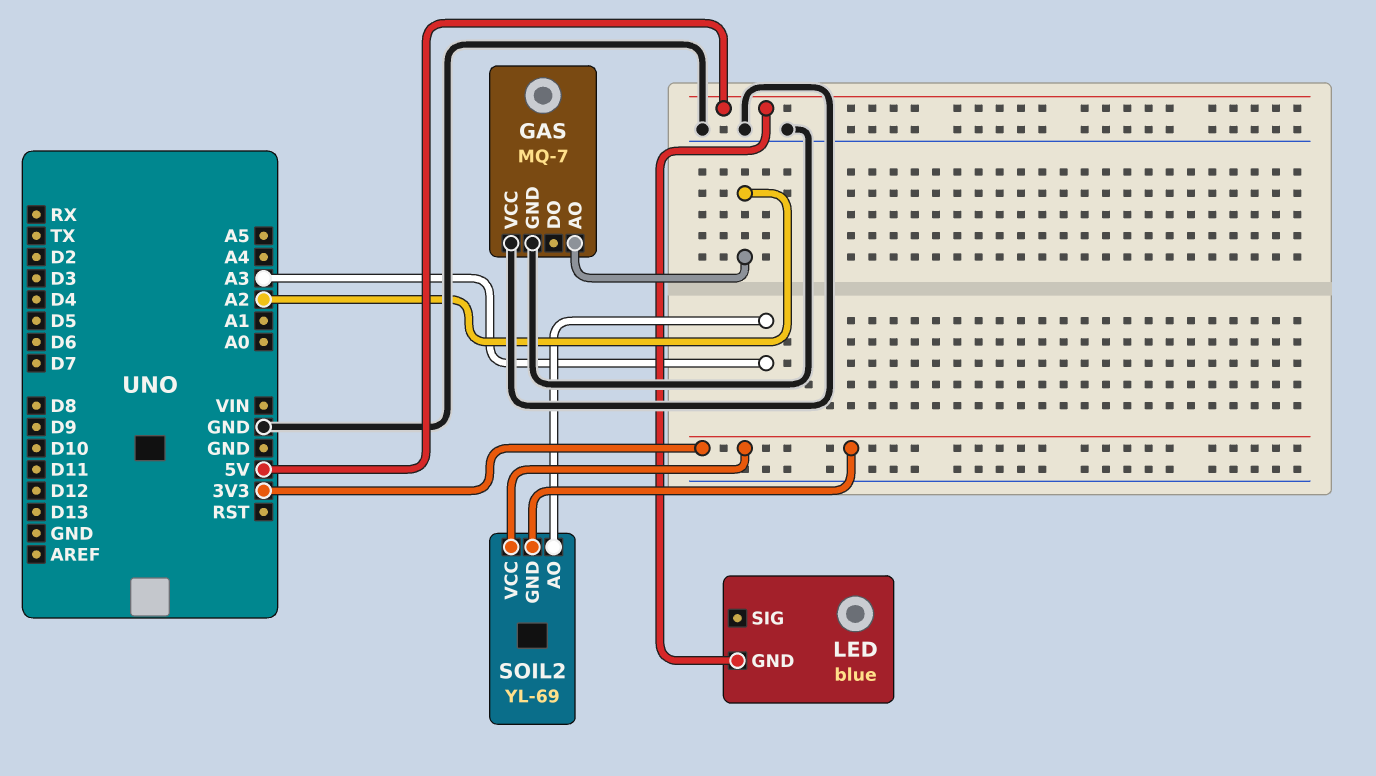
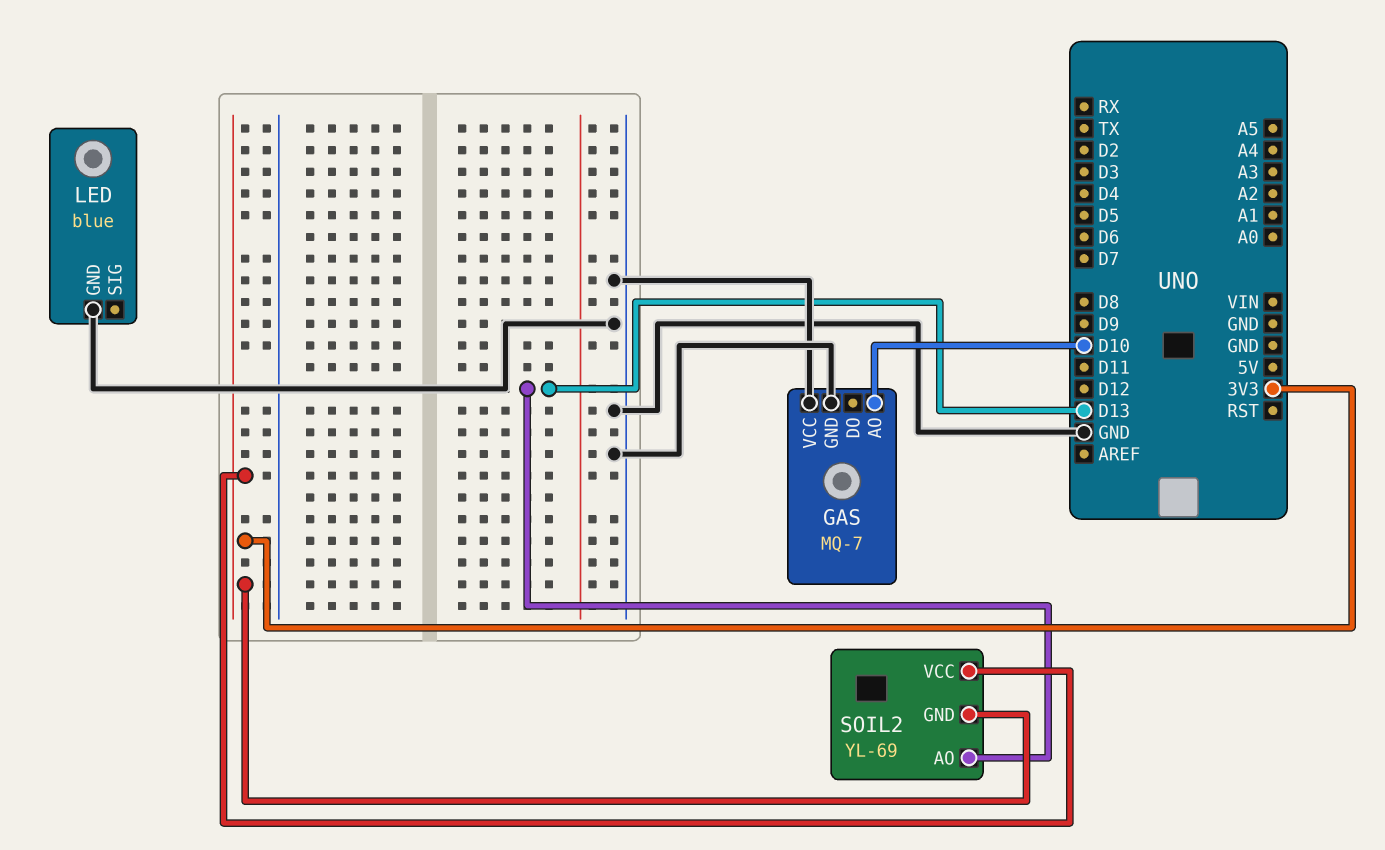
GAS pin AO: A2 -> D10
LED pin GND: 5V -> GND
SOIL2 pin AO: A3 -> D13

